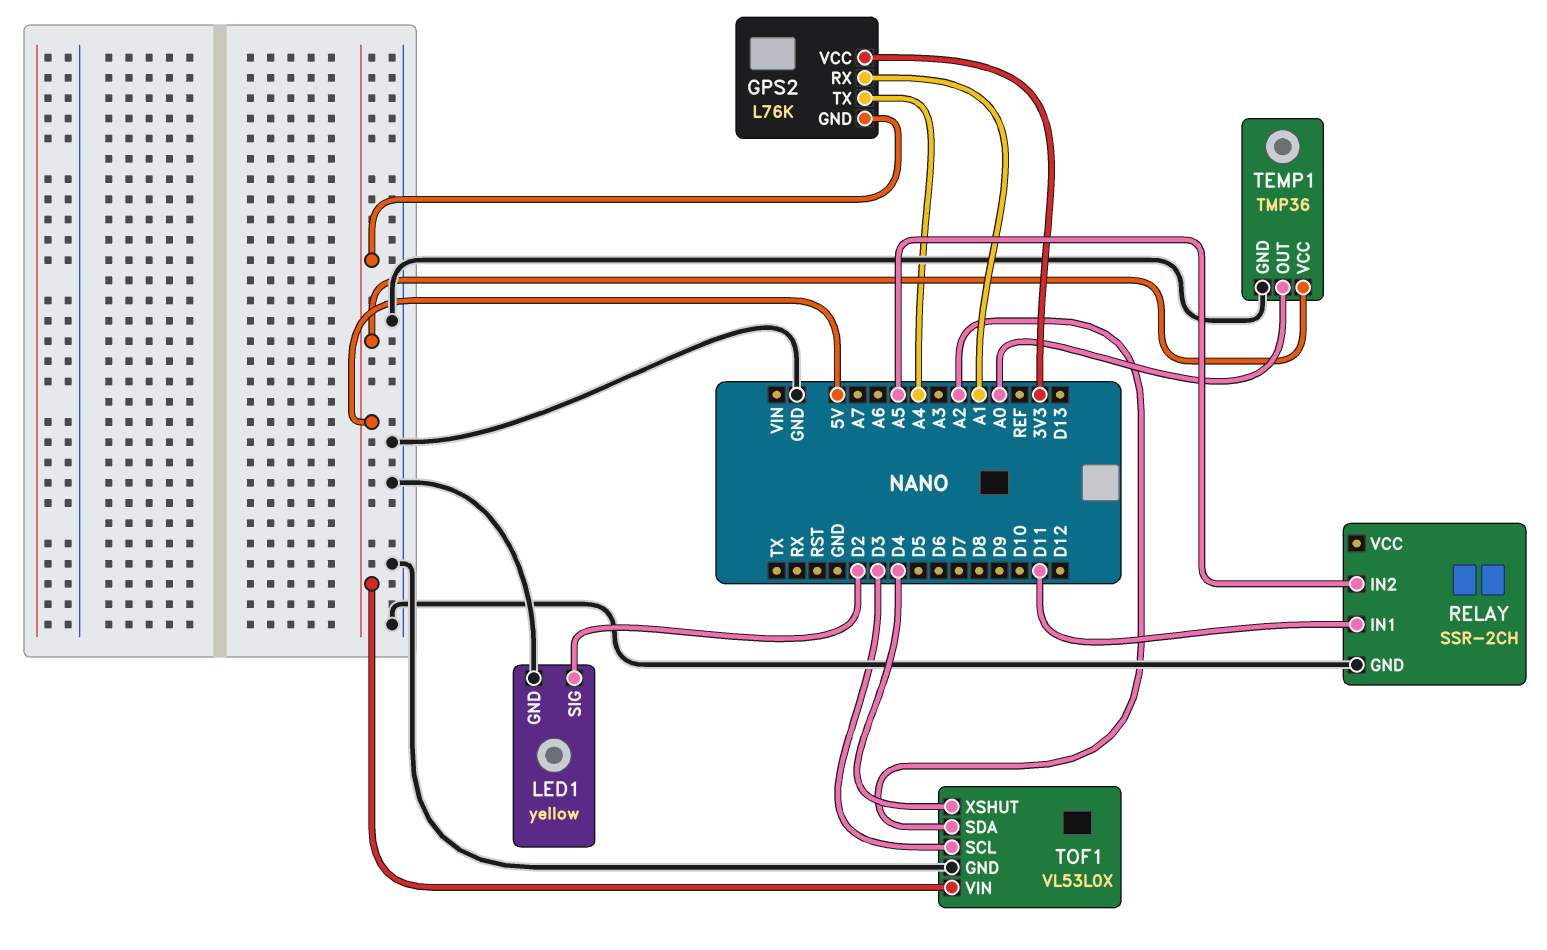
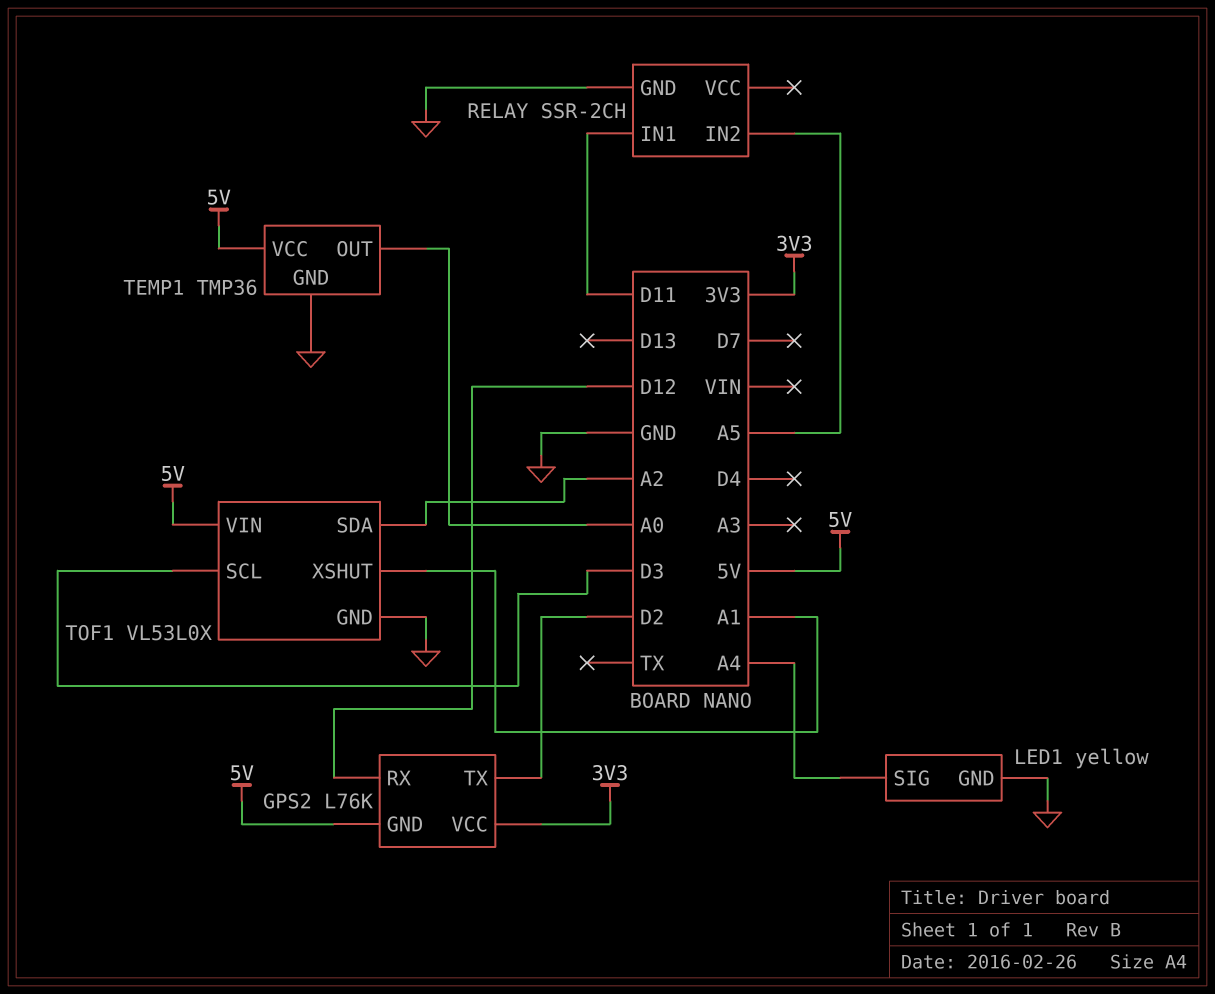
GPS2 pin RX: A1 -> D12
GPS2 pin TX: A4 -> D2
LED1 pin SIG: D2 -> A4
TOF1 pin XSHUT: D4 -> A1

